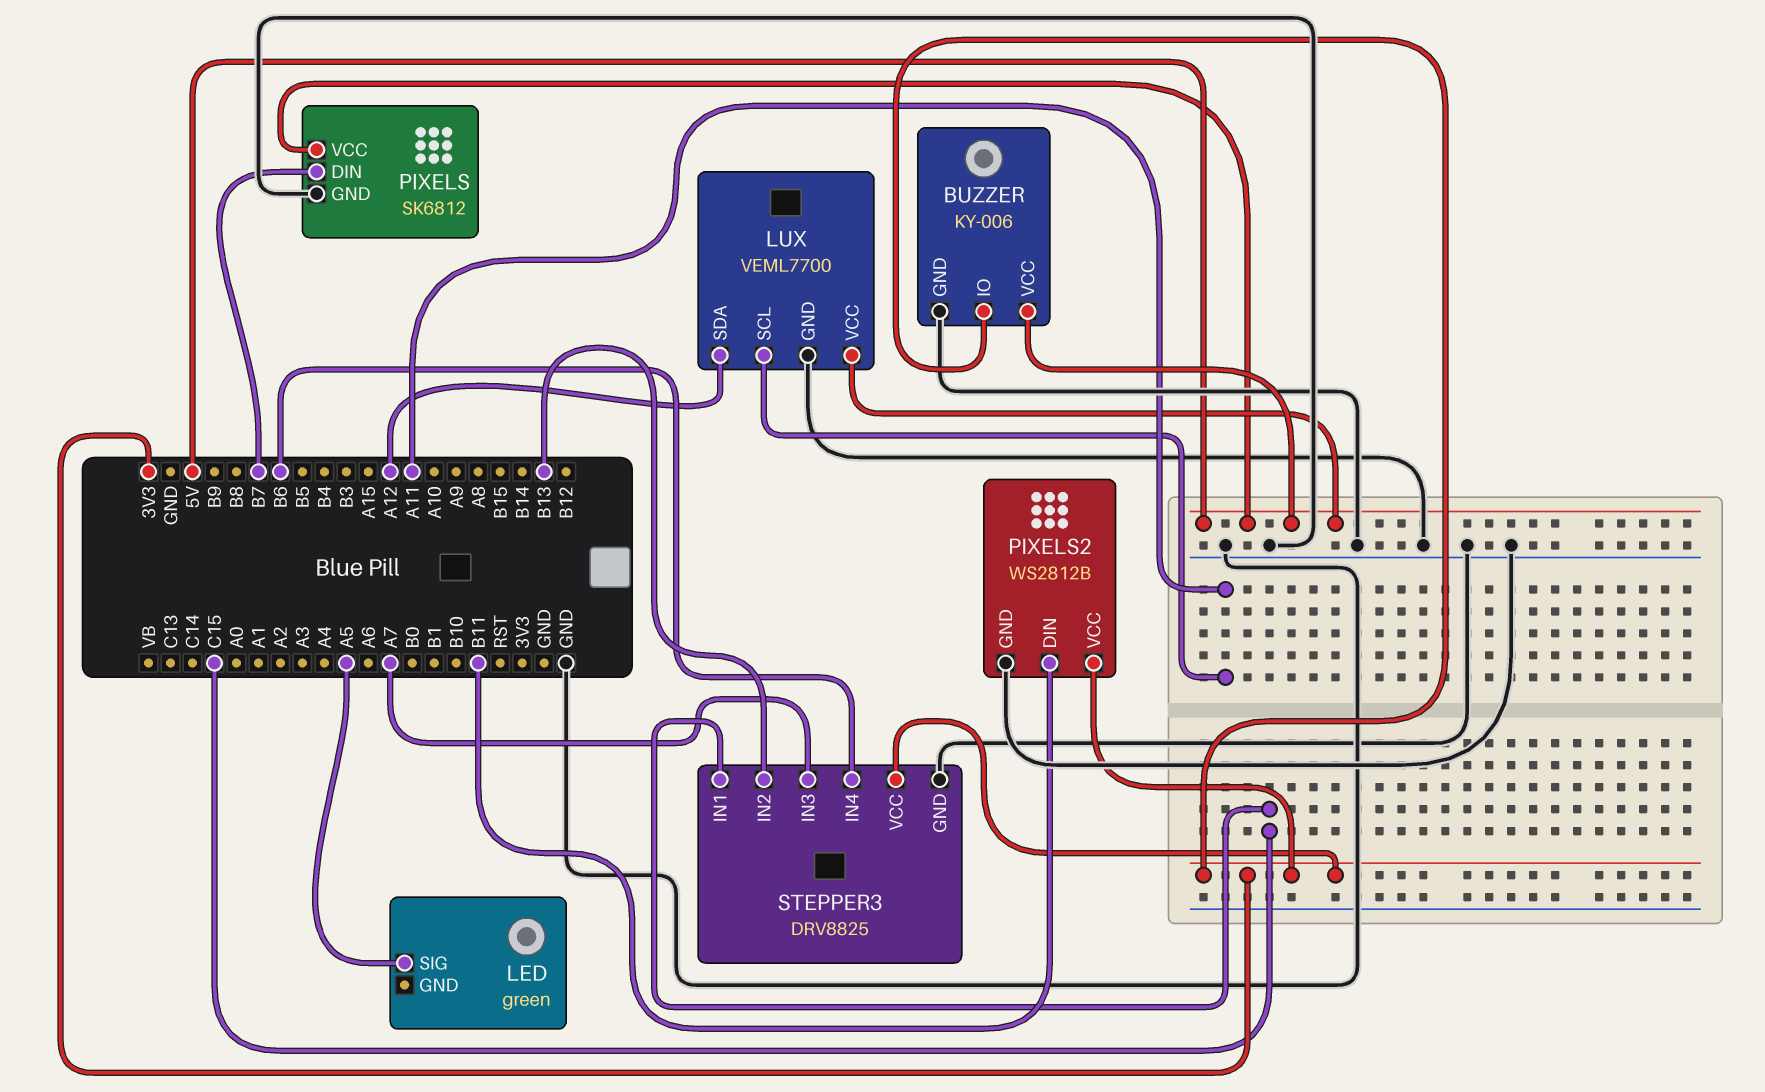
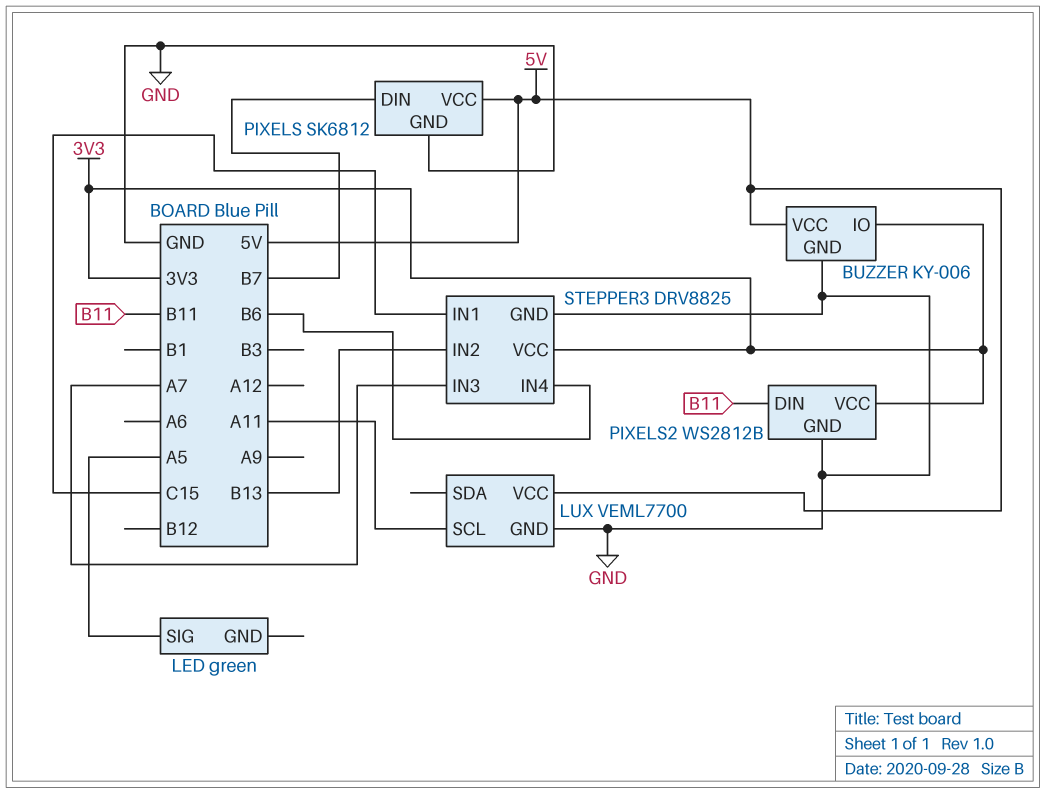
LUX pin SDA: A12 -> none

